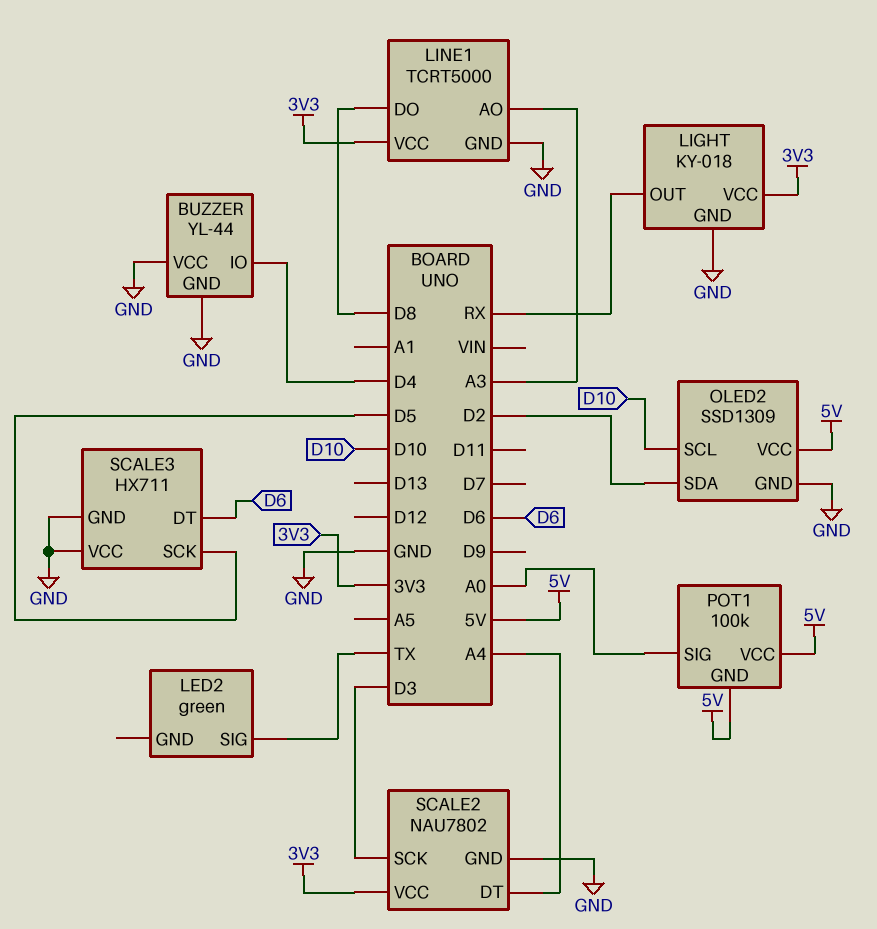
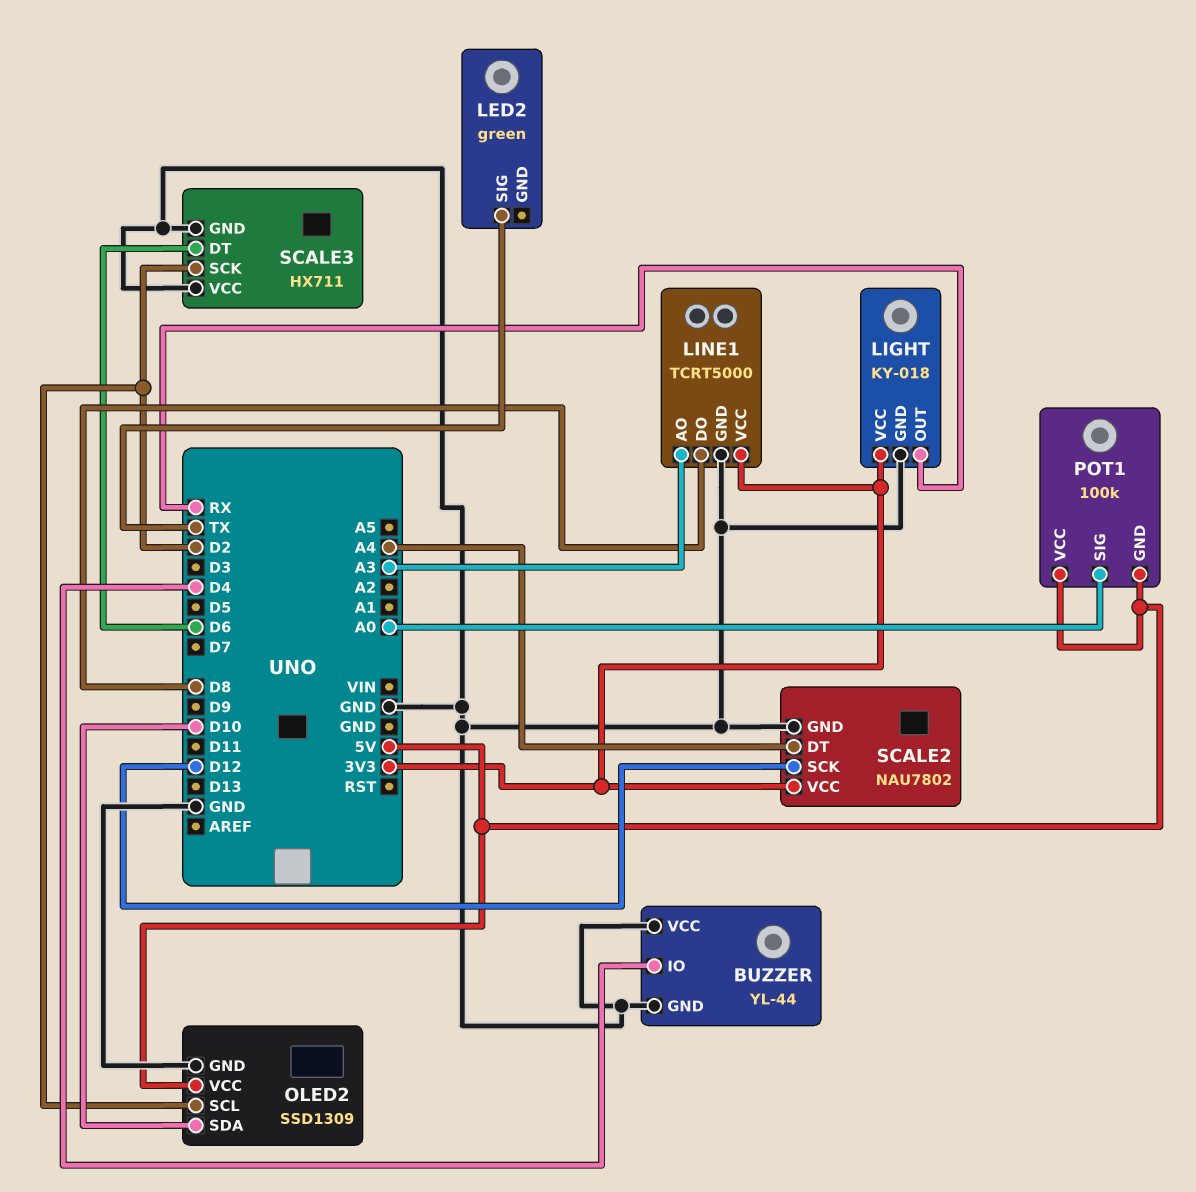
OLED2 pin SCL: D10 -> D2
OLED2 pin SDA: D2 -> D10
SCALE2 pin SCK: D3 -> D12
SCALE3 pin SCK: D5 -> D2

